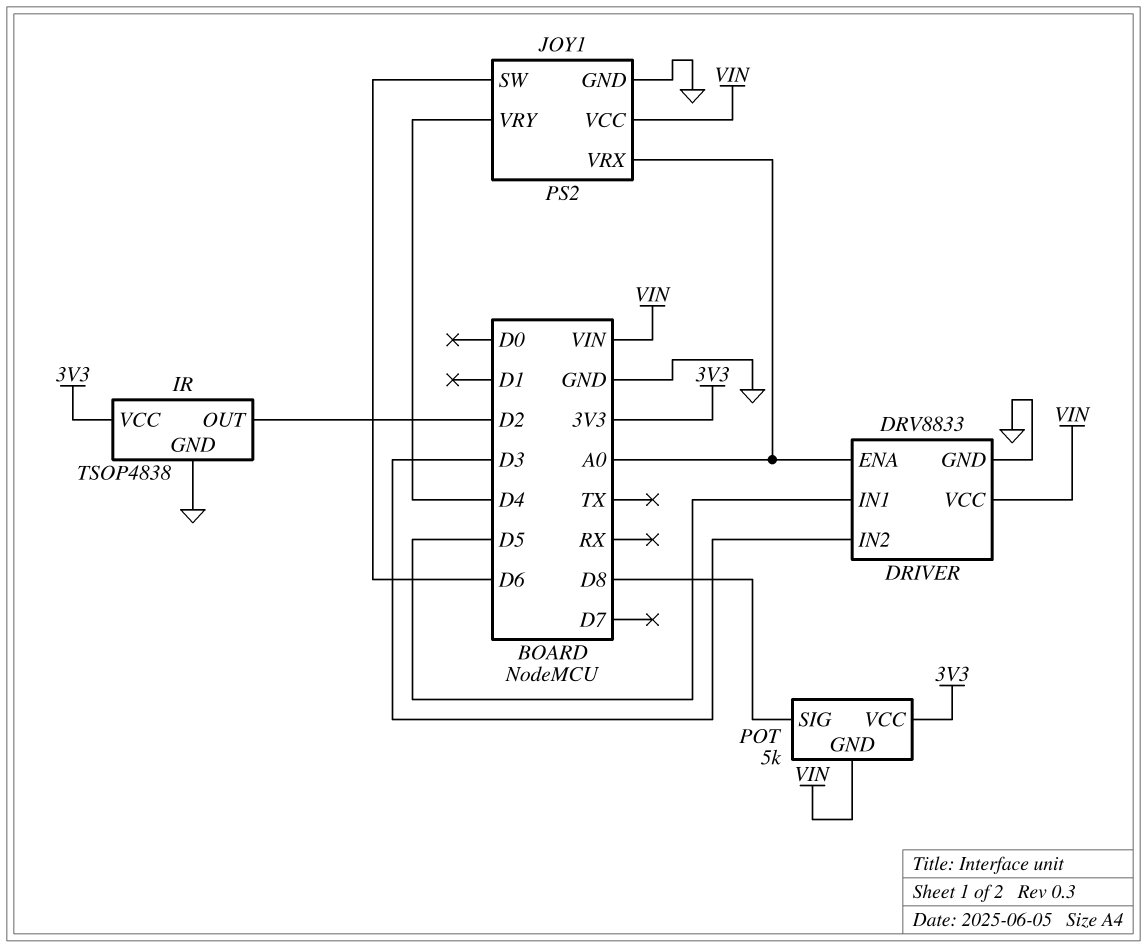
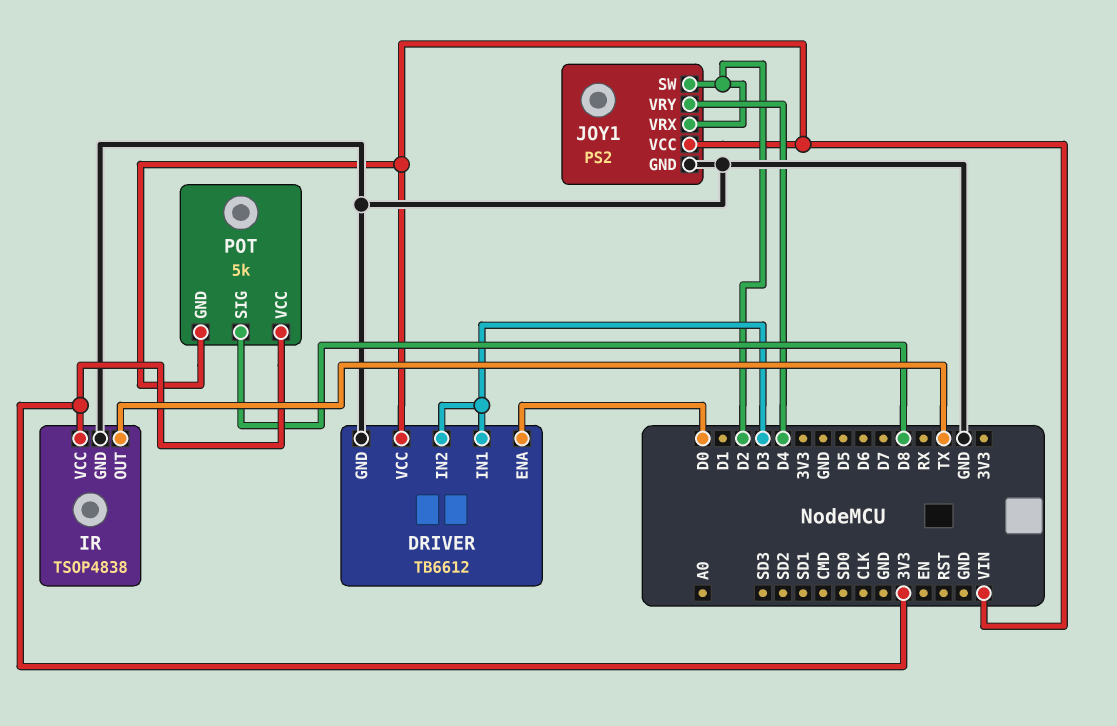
DRIVER: DRV8833 -> TB6612
DRIVER pin ENA: A0 -> D0
DRIVER pin IN1: D5 -> D3
IR pin OUT: D2 -> TX
JOY1 pin SW: D6 -> D2
JOY1 pin VRX: A0 -> D2

